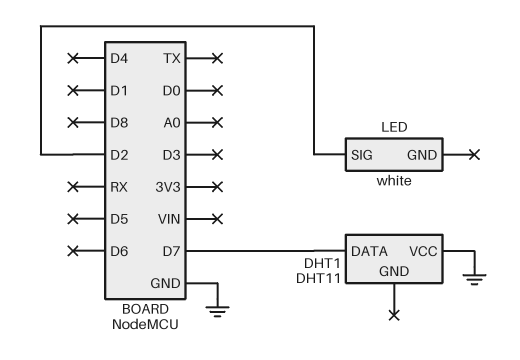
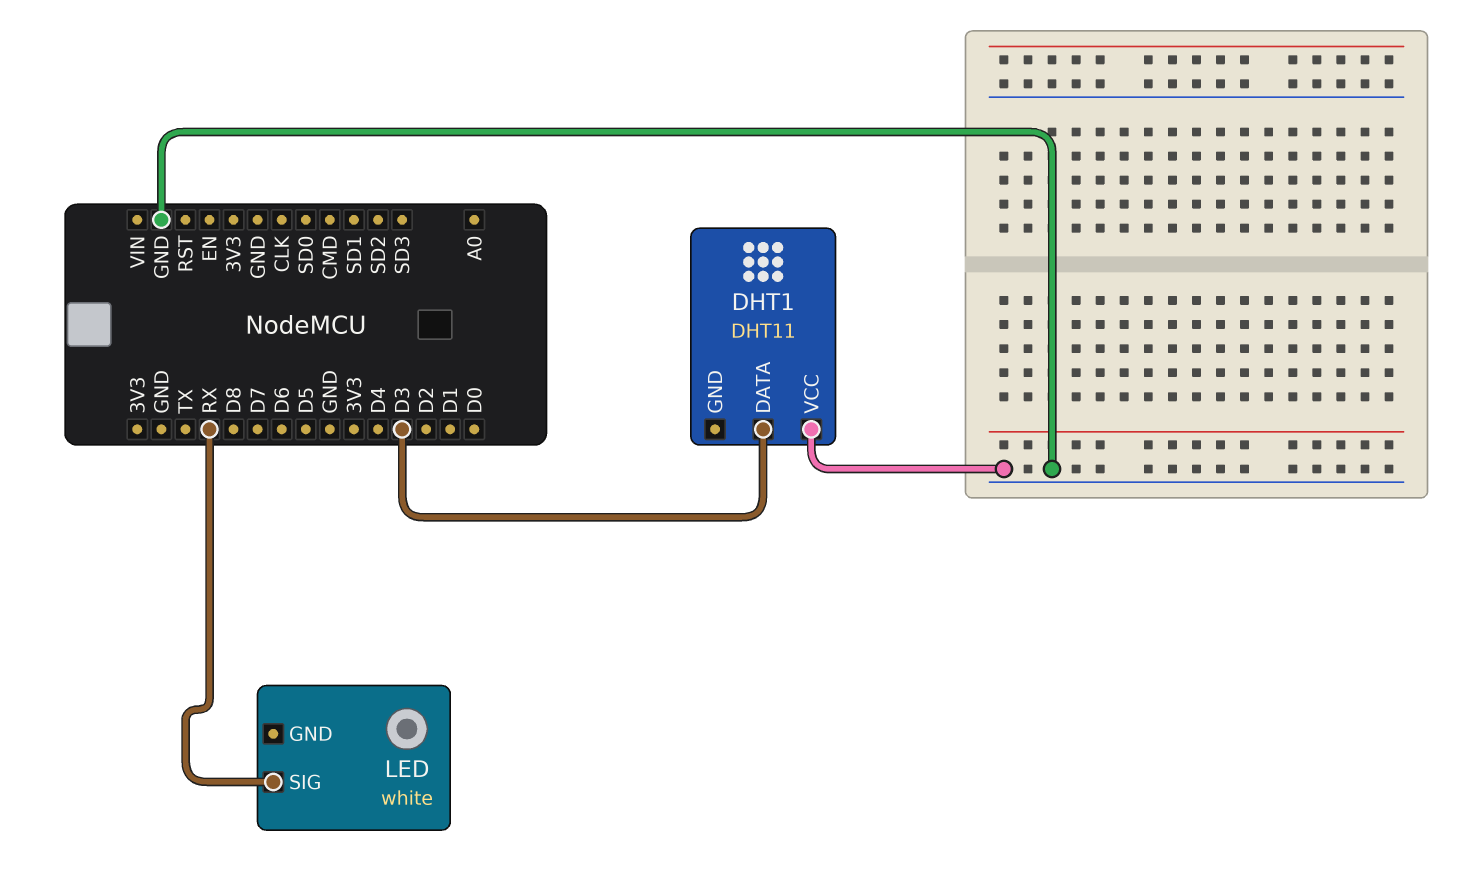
DHT1 pin DATA: D7 -> D3
LED pin SIG: D2 -> RX

